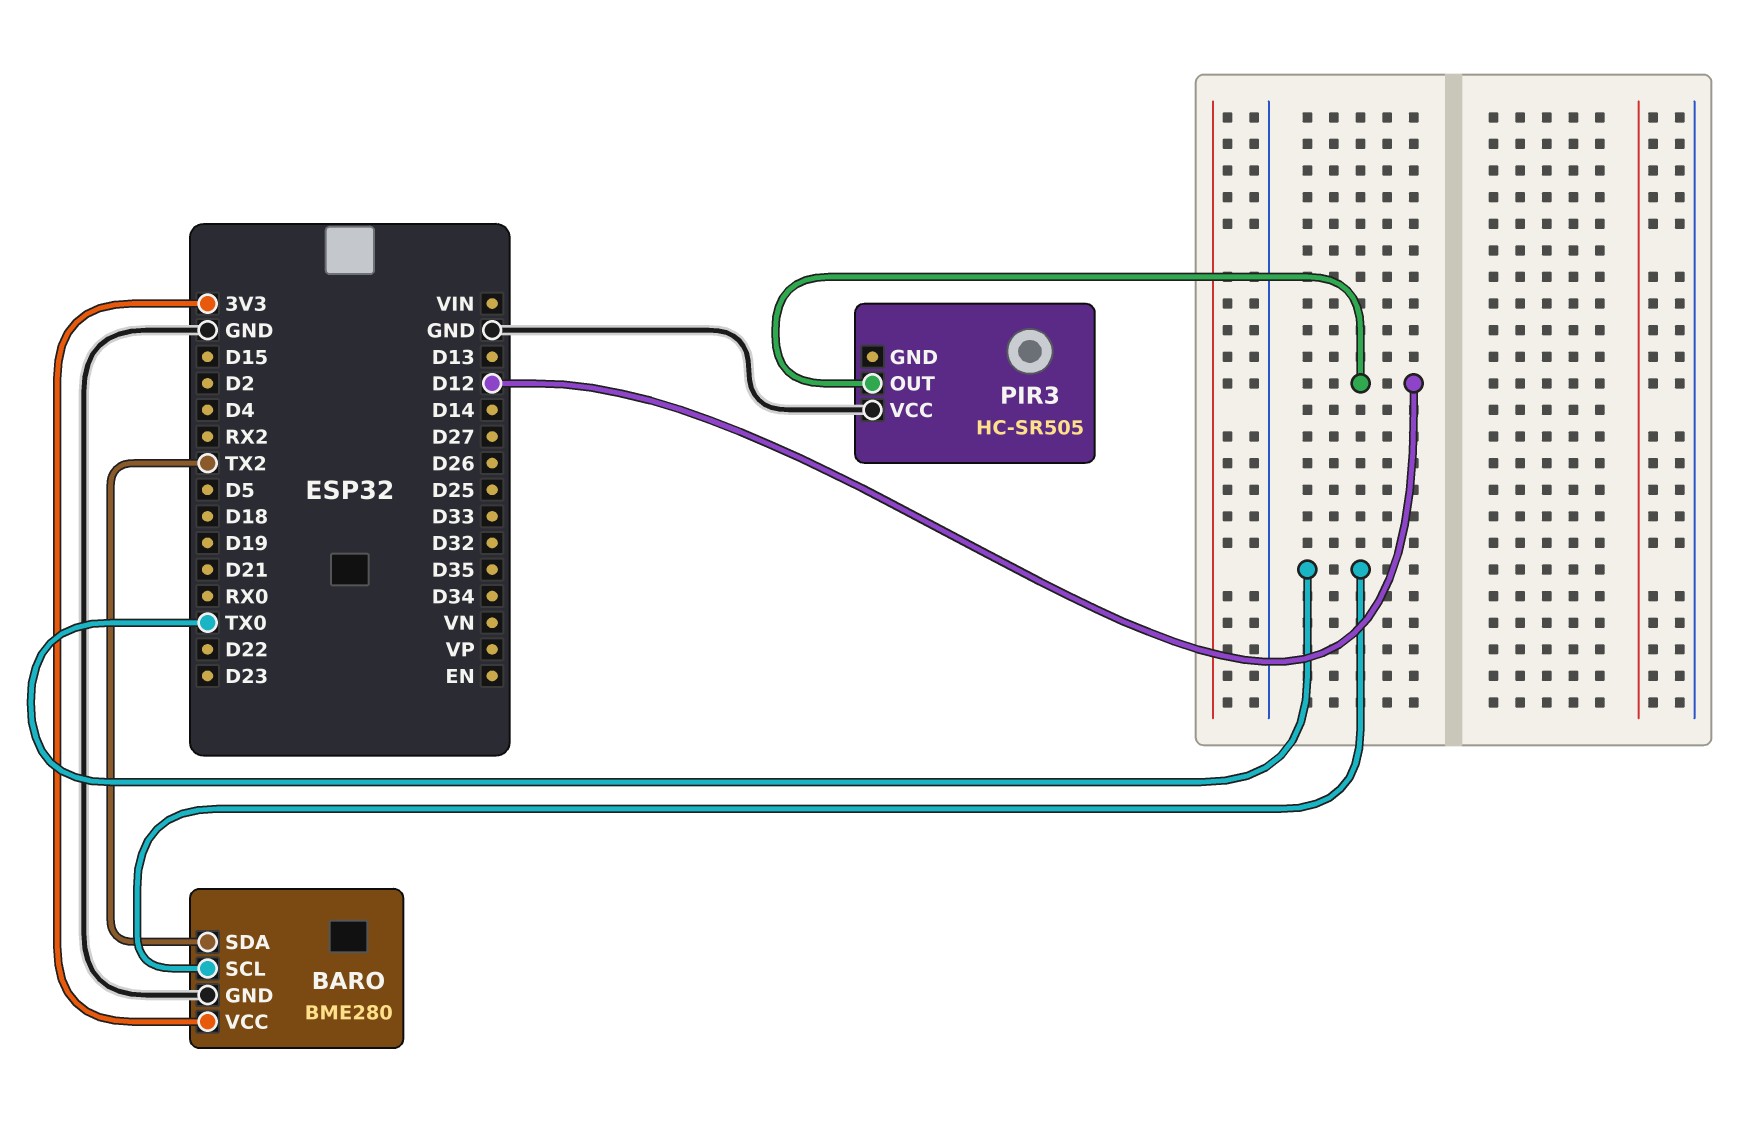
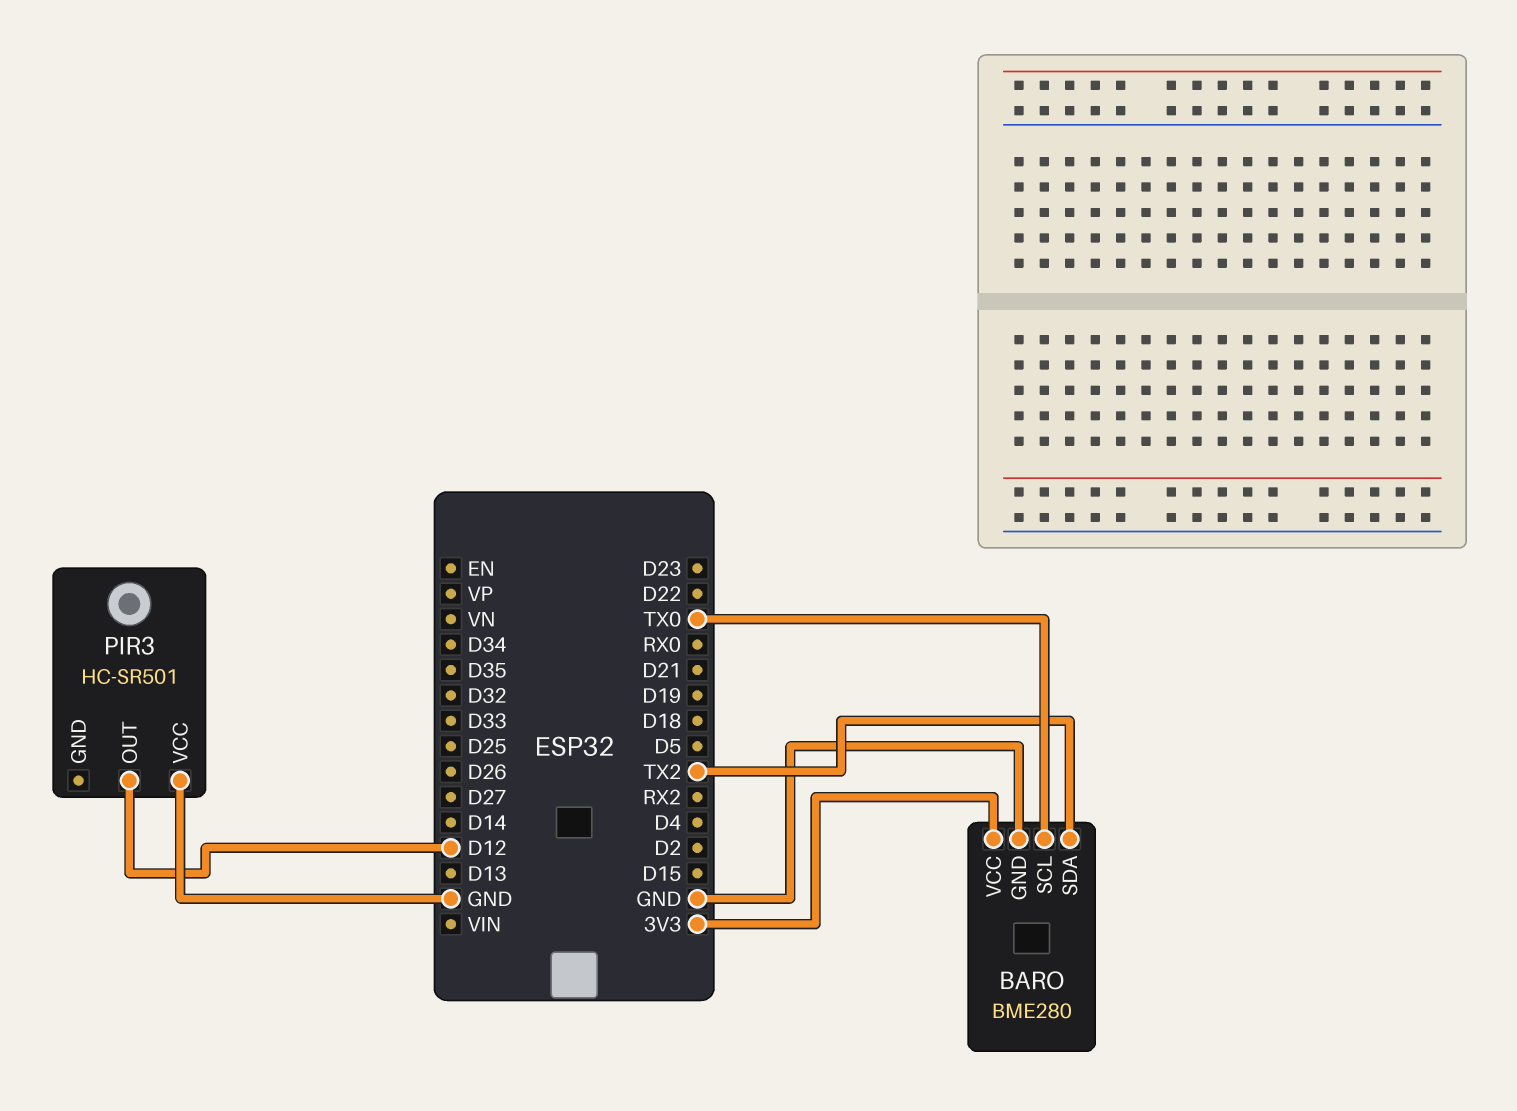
PIR3: HC-SR505 -> HC-SR501

